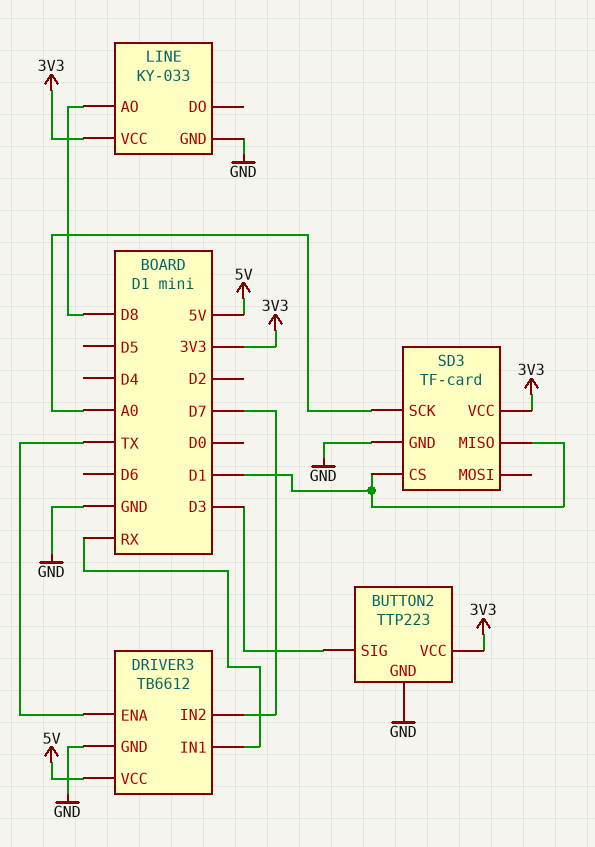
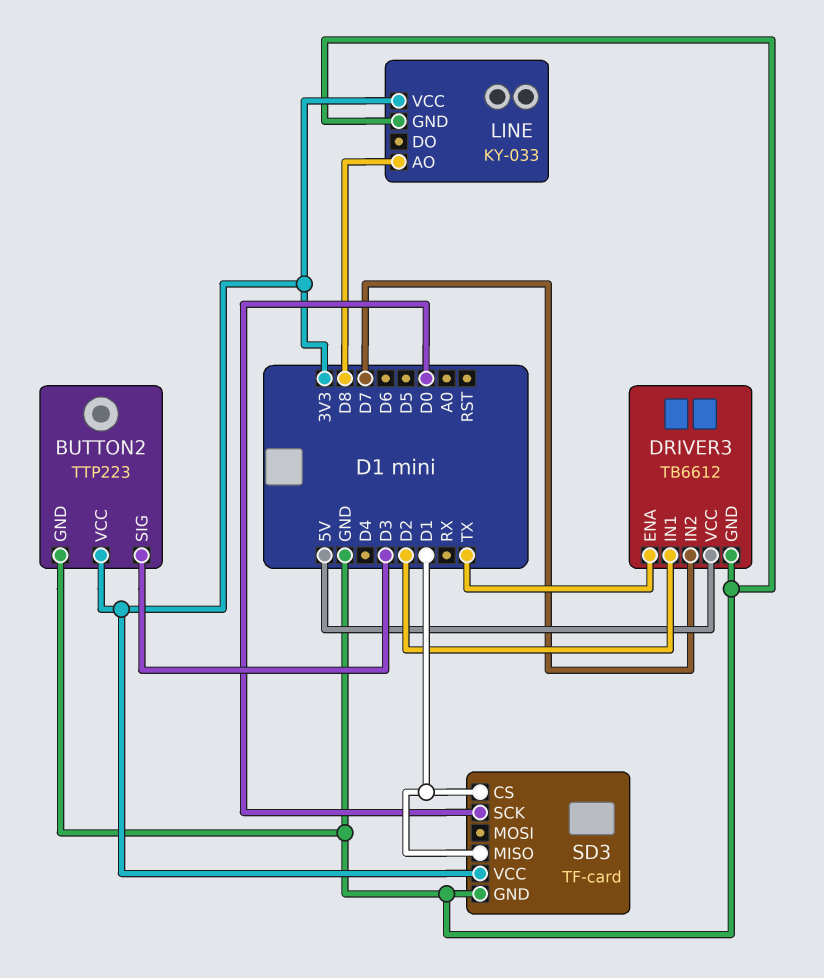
DRIVER3 pin IN1: RX -> D2
SD3 pin SCK: A0 -> D0

